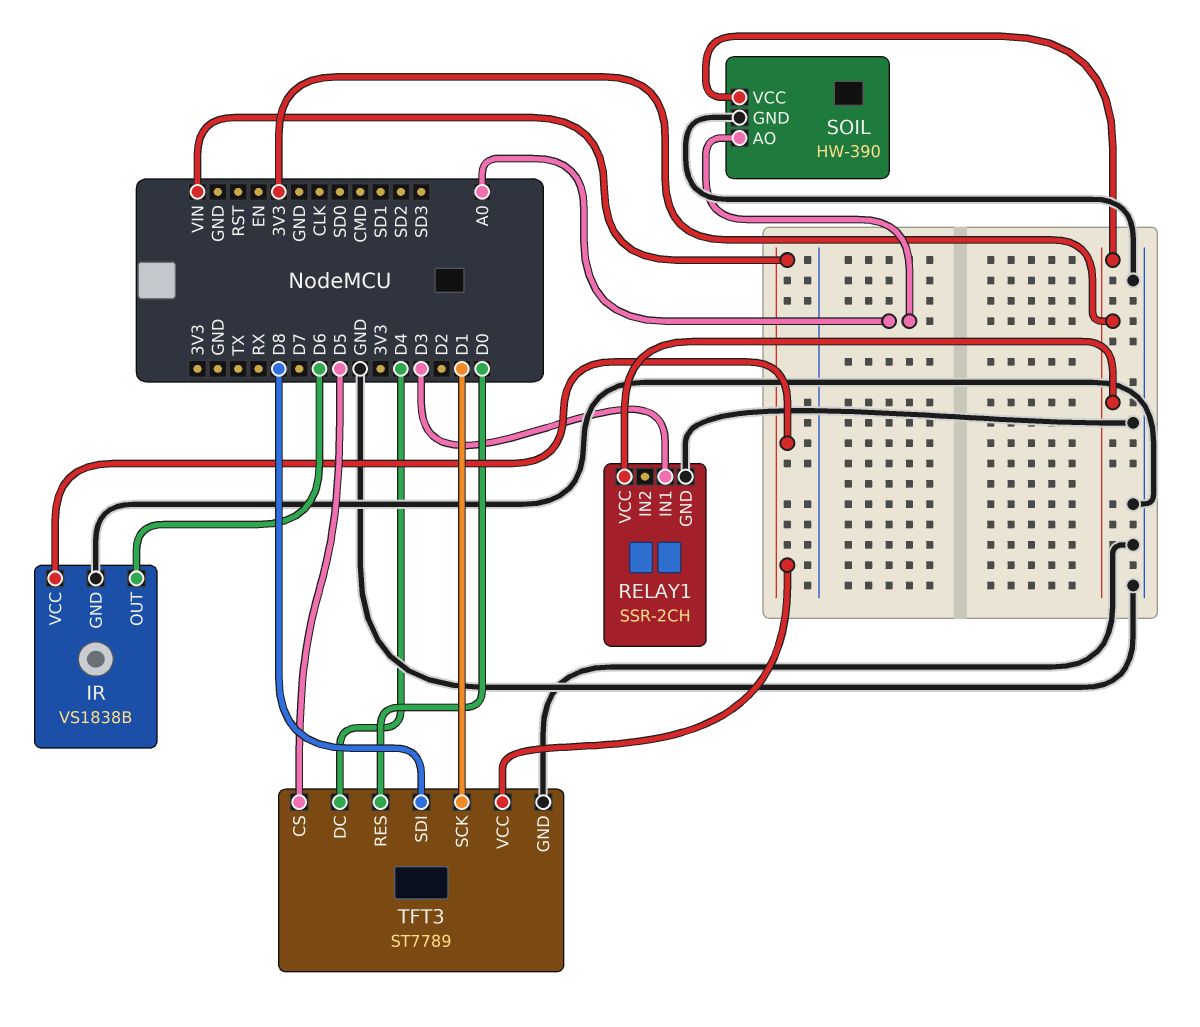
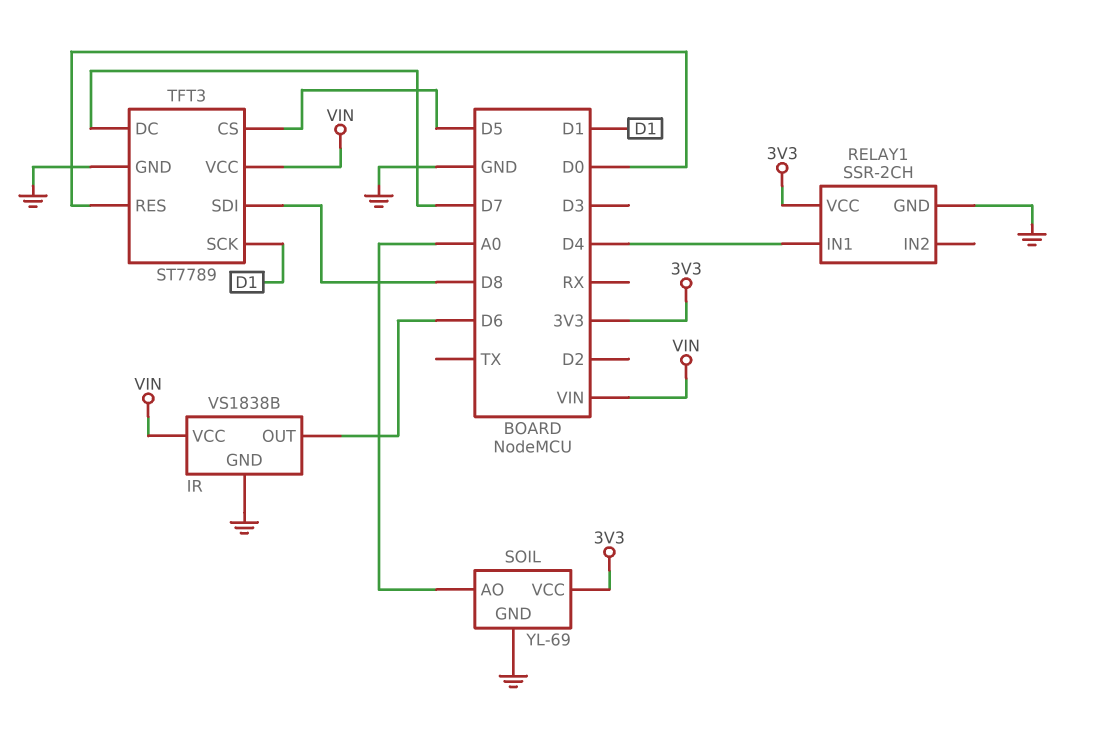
RELAY1 pin IN1: D3 -> D4
SOIL: HW-390 -> YL-69
TFT3 pin DC: D4 -> D7

